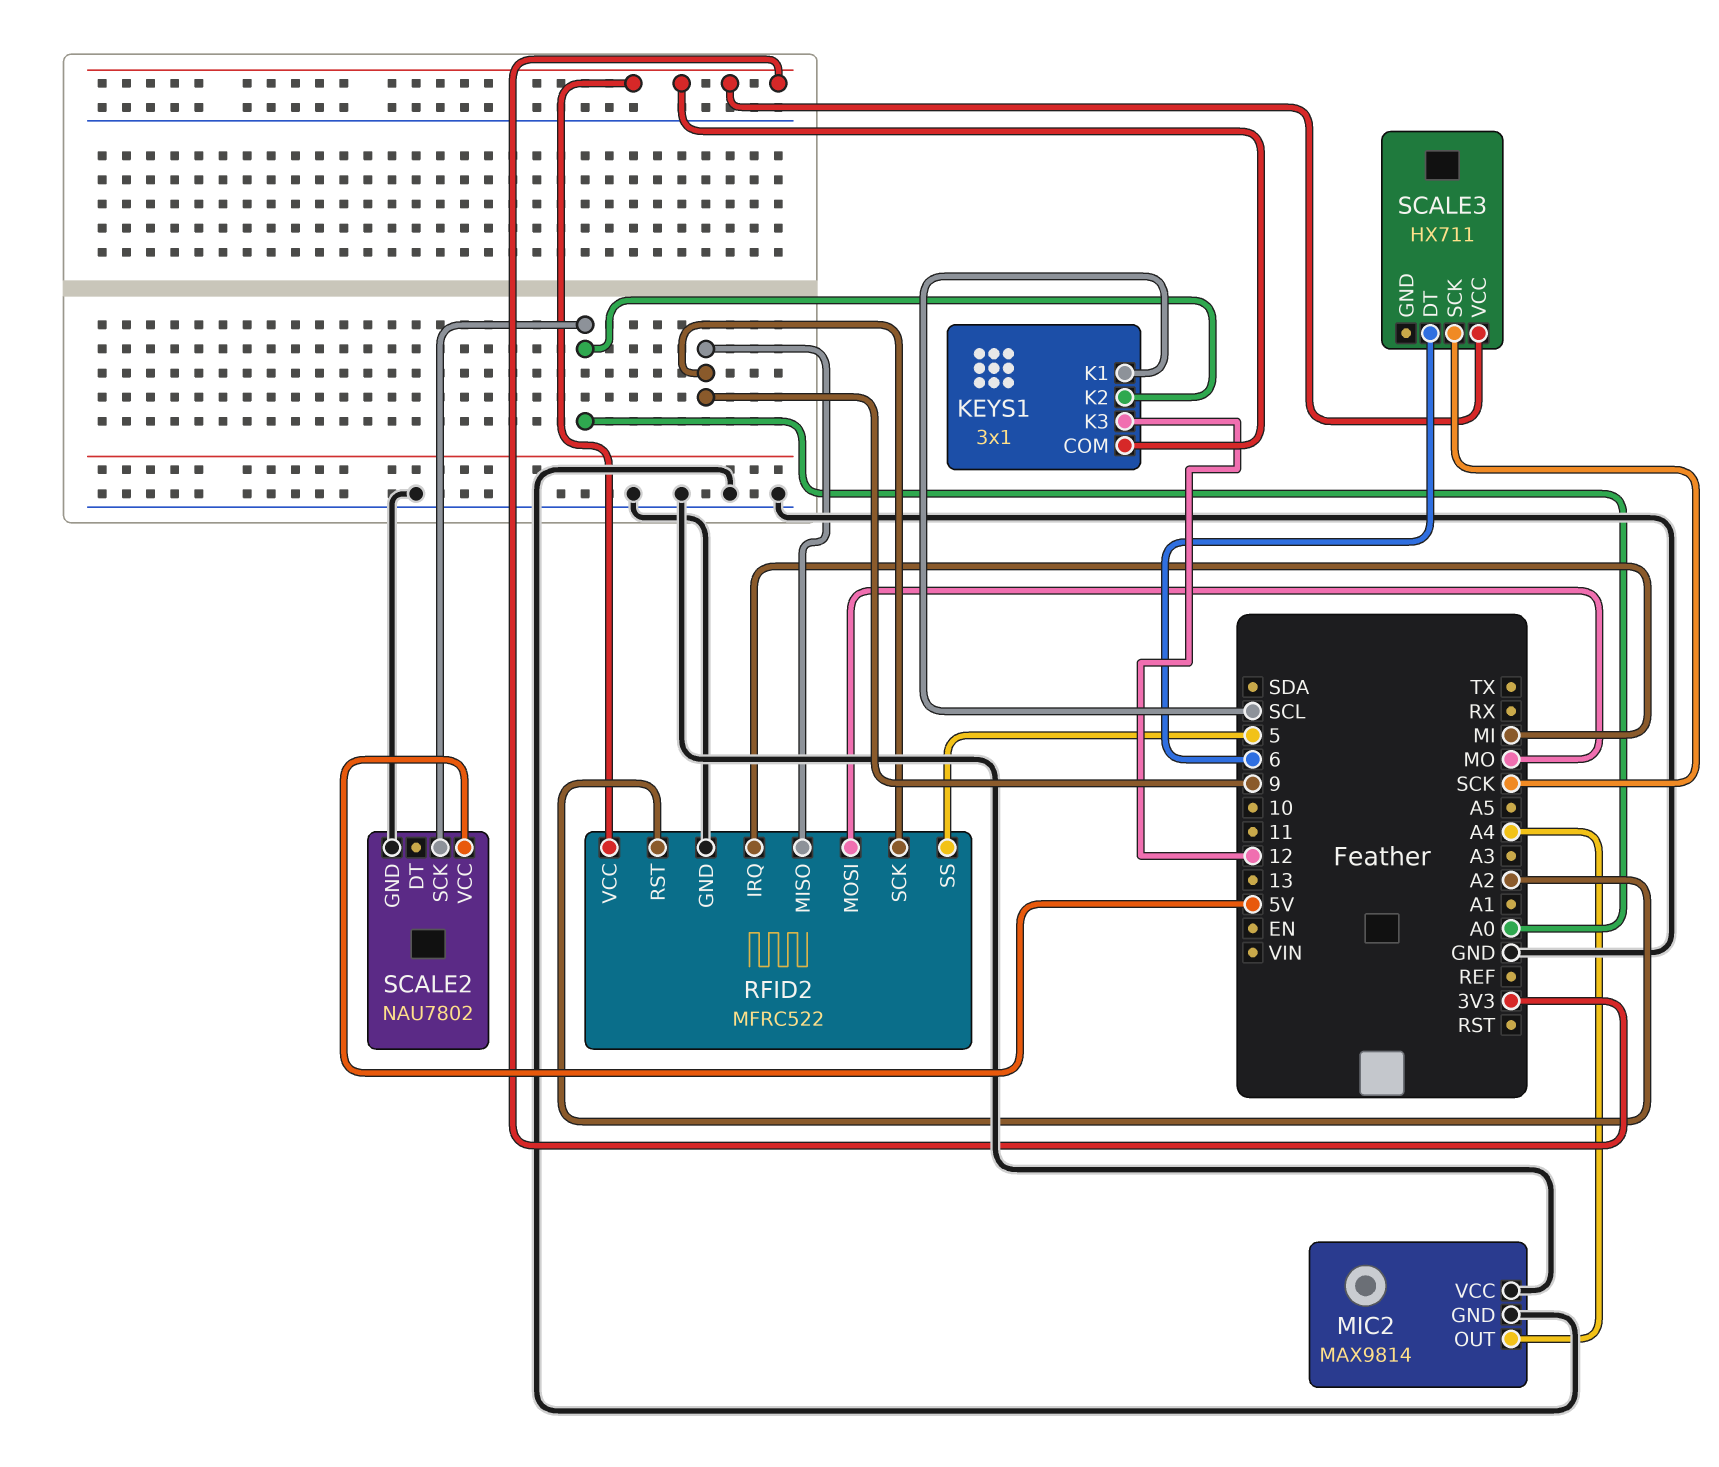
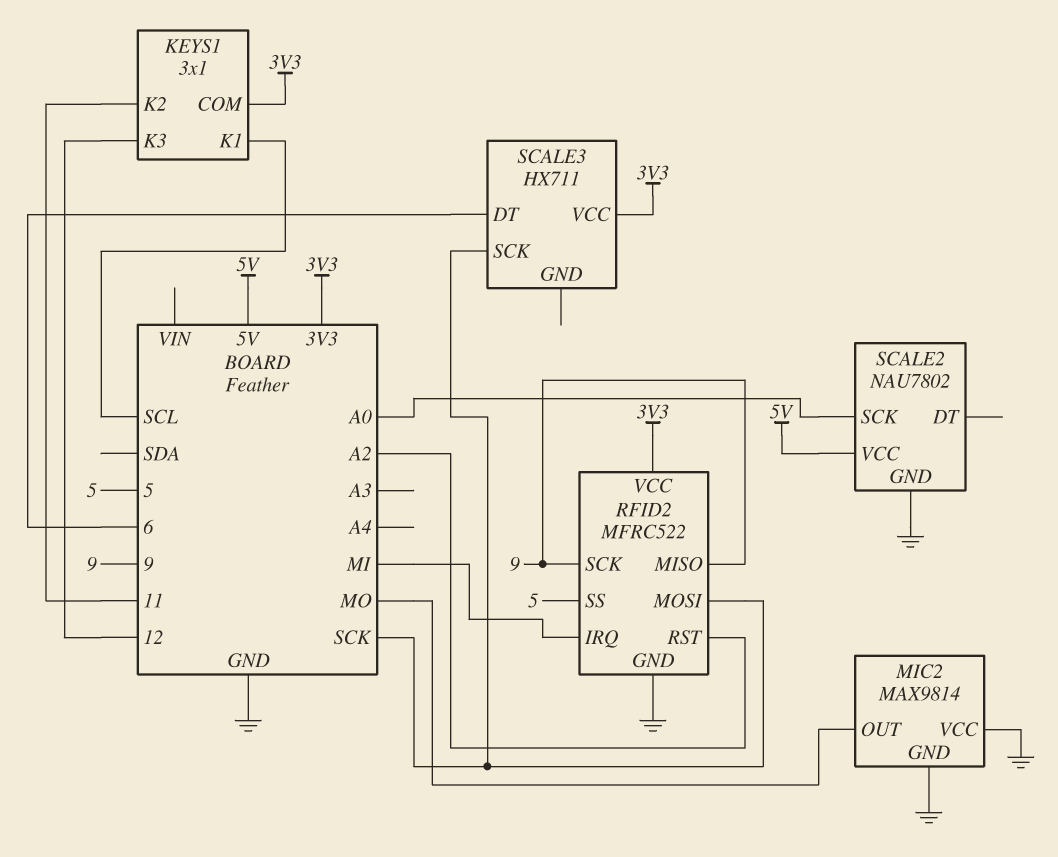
KEYS1 pin K2: A0 -> 11
MIC2 pin OUT: A4 -> MO
RFID2 pin MOSI: MO -> SCK

